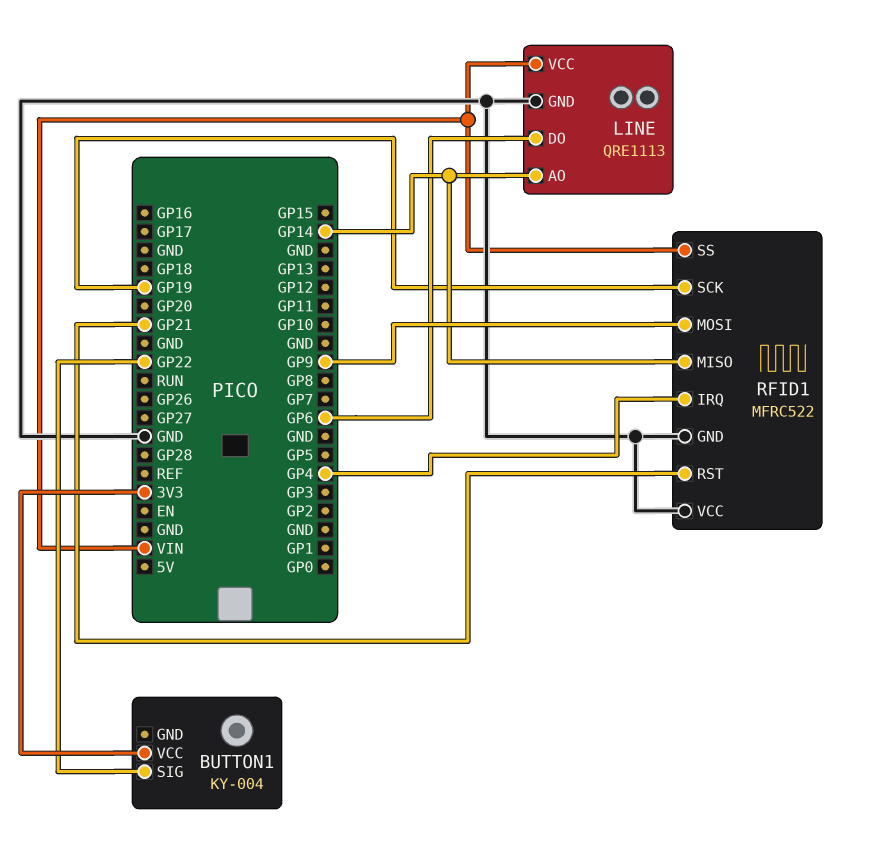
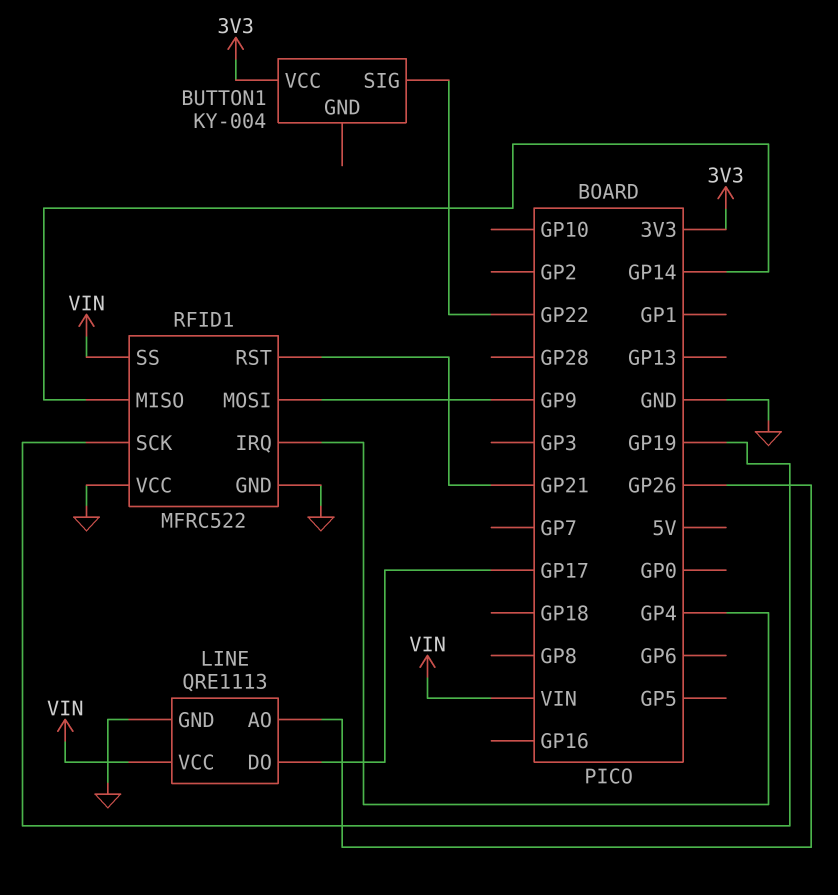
LINE pin AO: GP14 -> GP26
LINE pin DO: GP6 -> GP17

